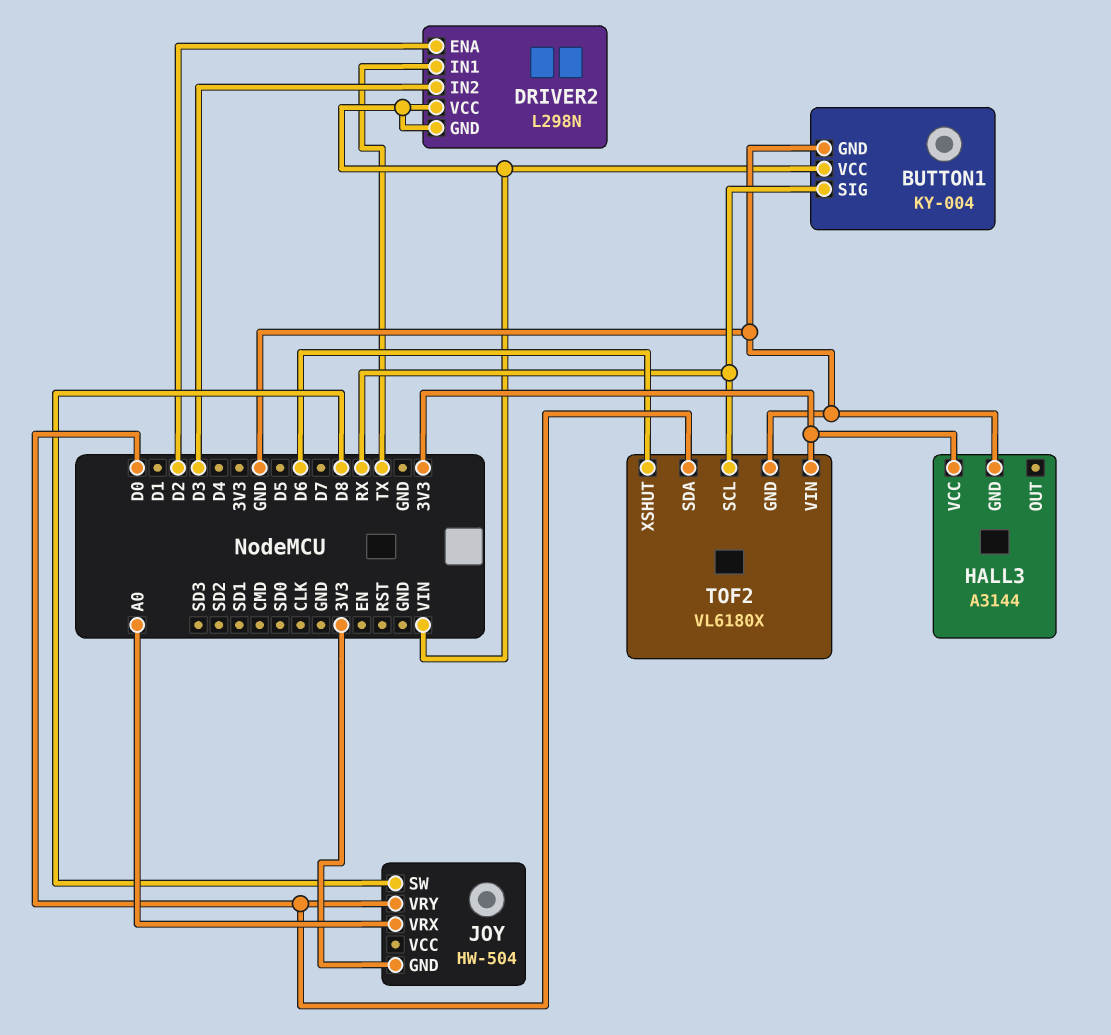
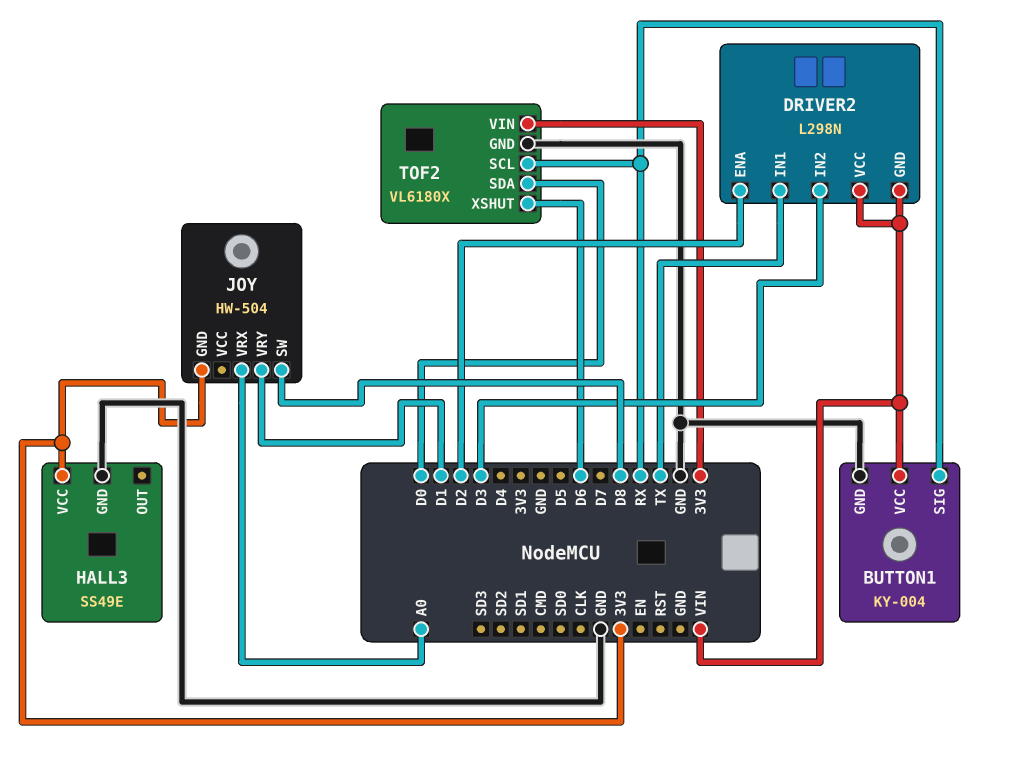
HALL3: A3144 -> SS49E
JOY pin VRY: D0 -> D1

